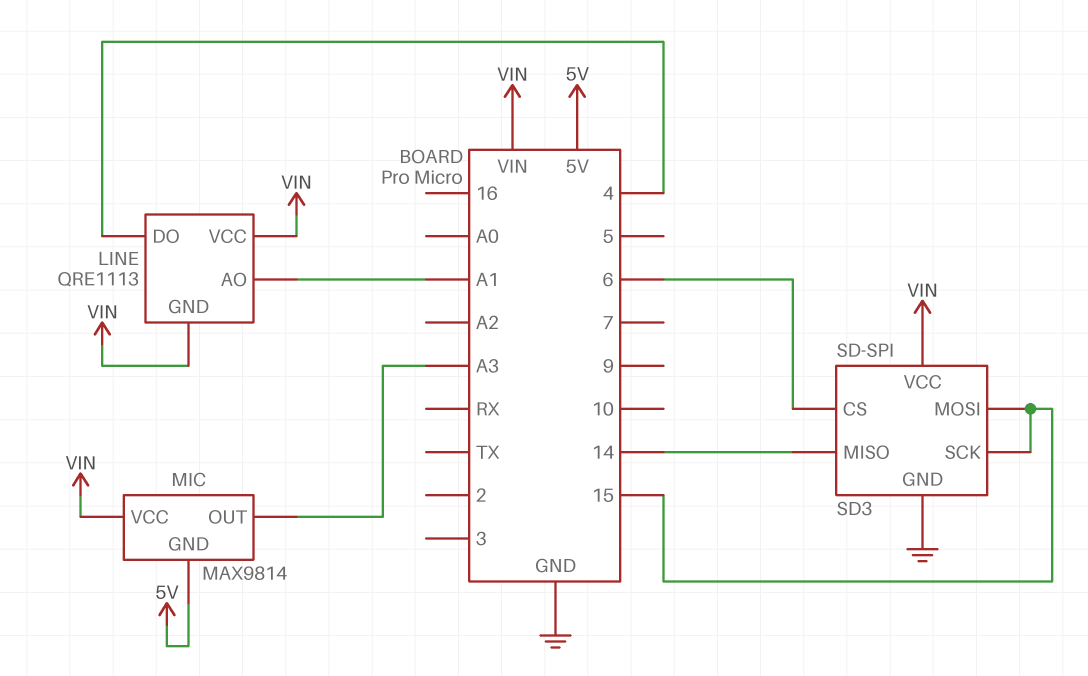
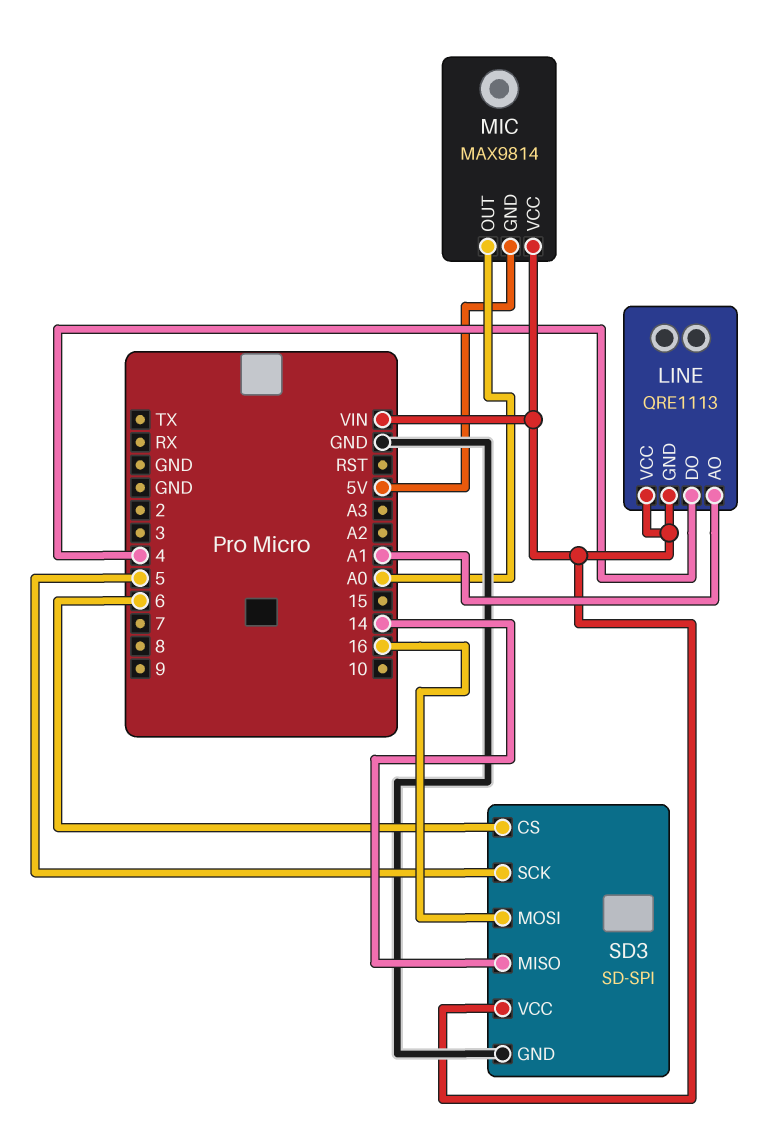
MIC pin OUT: A3 -> A0
SD3 pin MOSI: 15 -> 16
SD3 pin SCK: 15 -> 5

